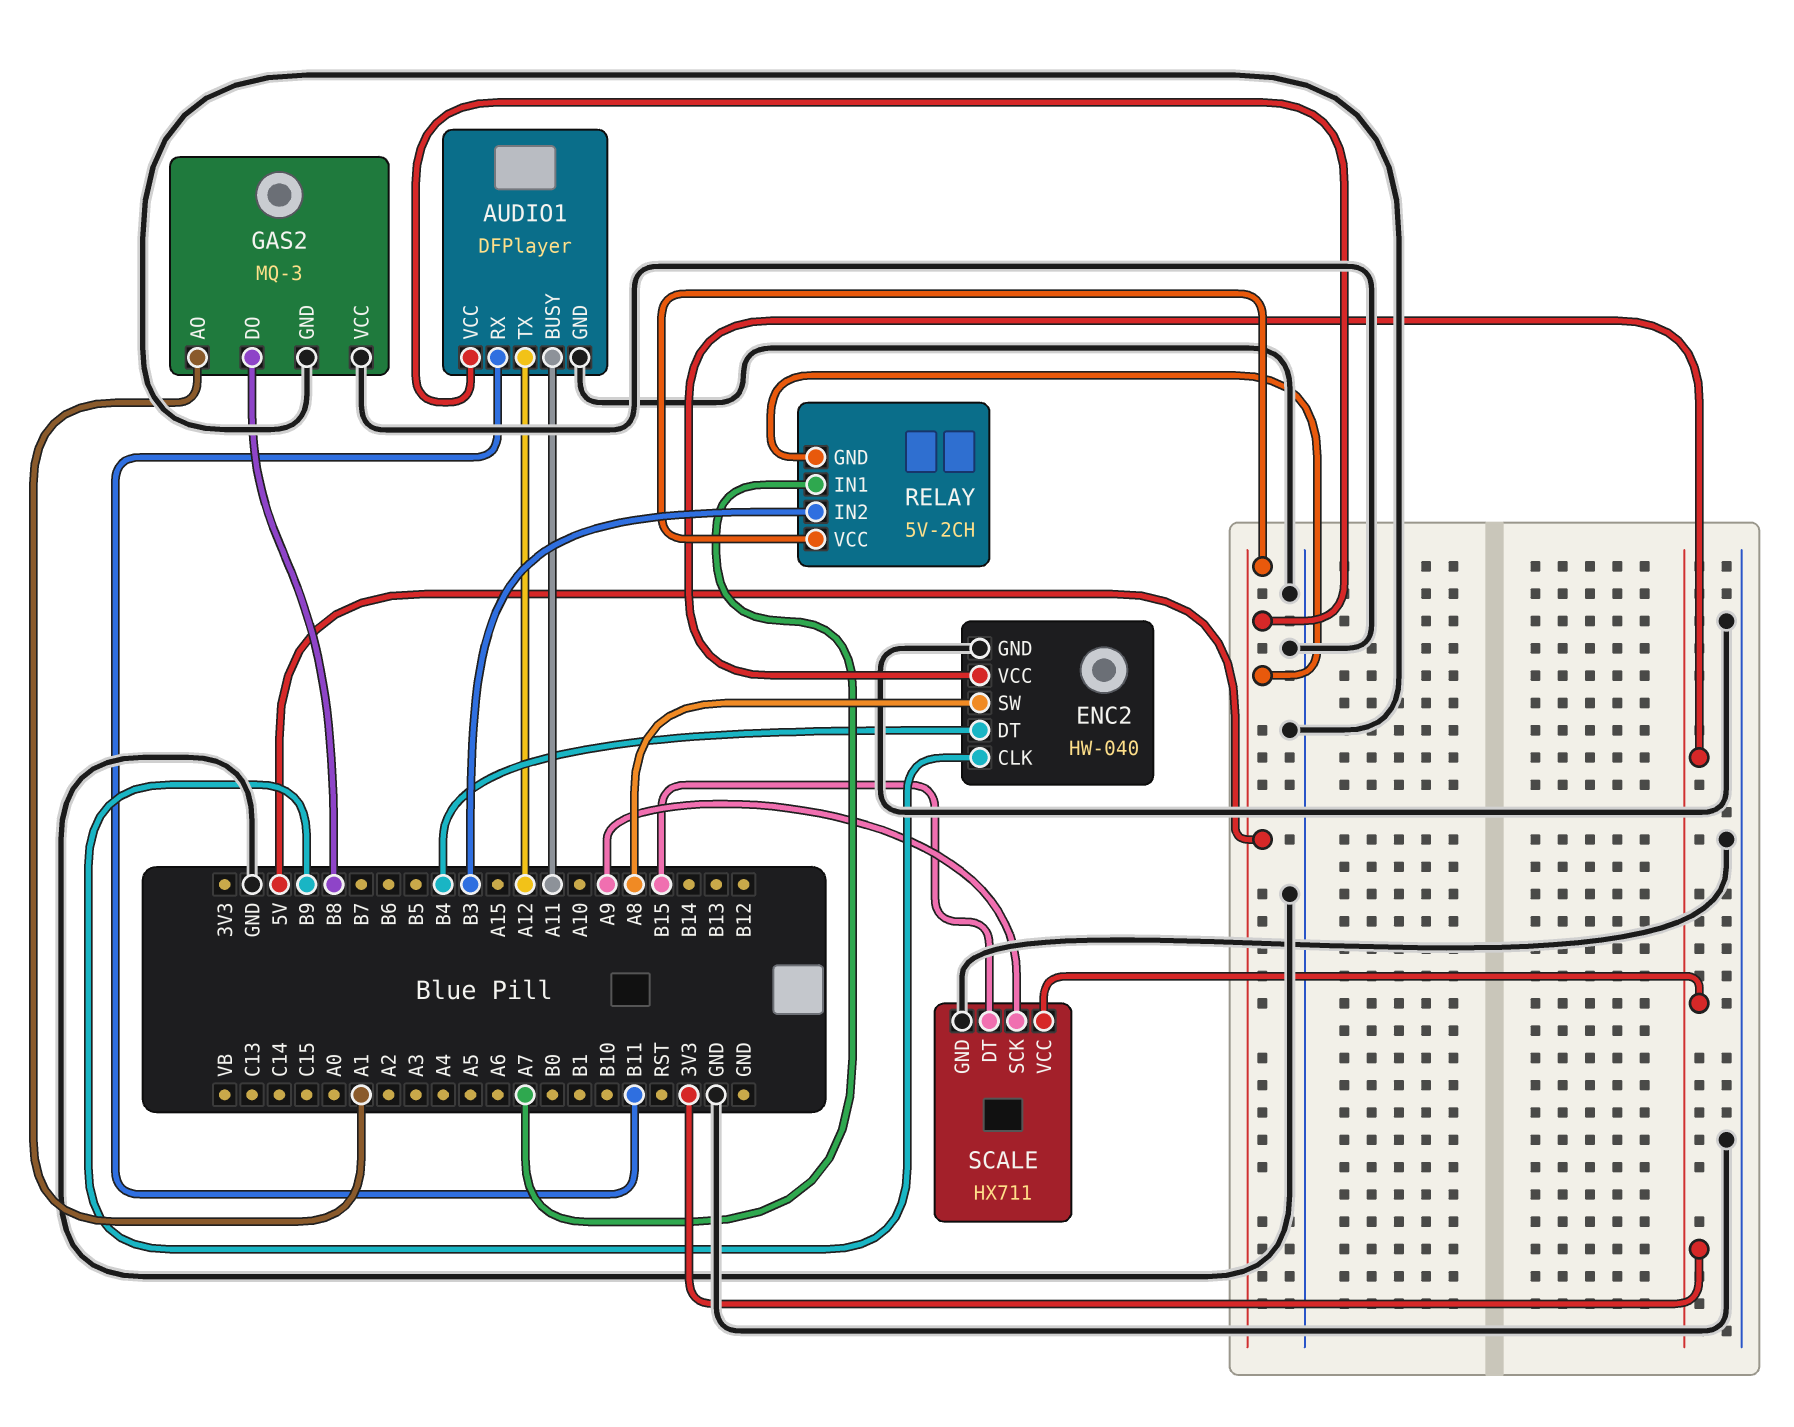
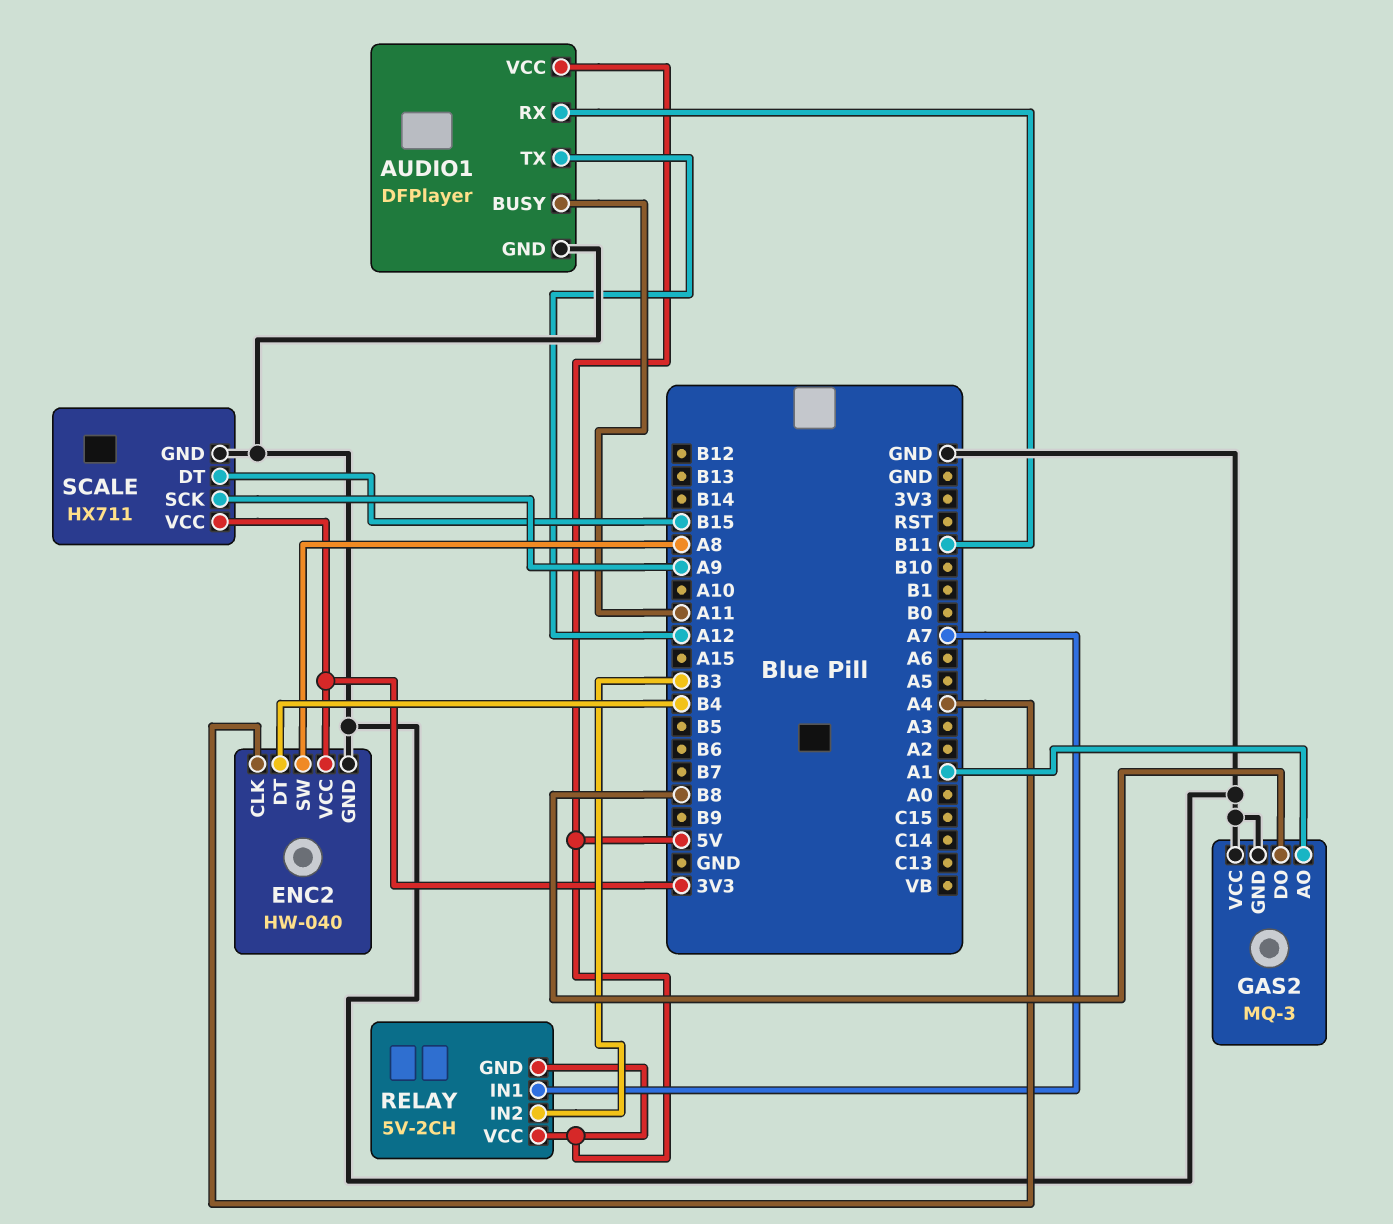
ENC2 pin CLK: B9 -> A4

